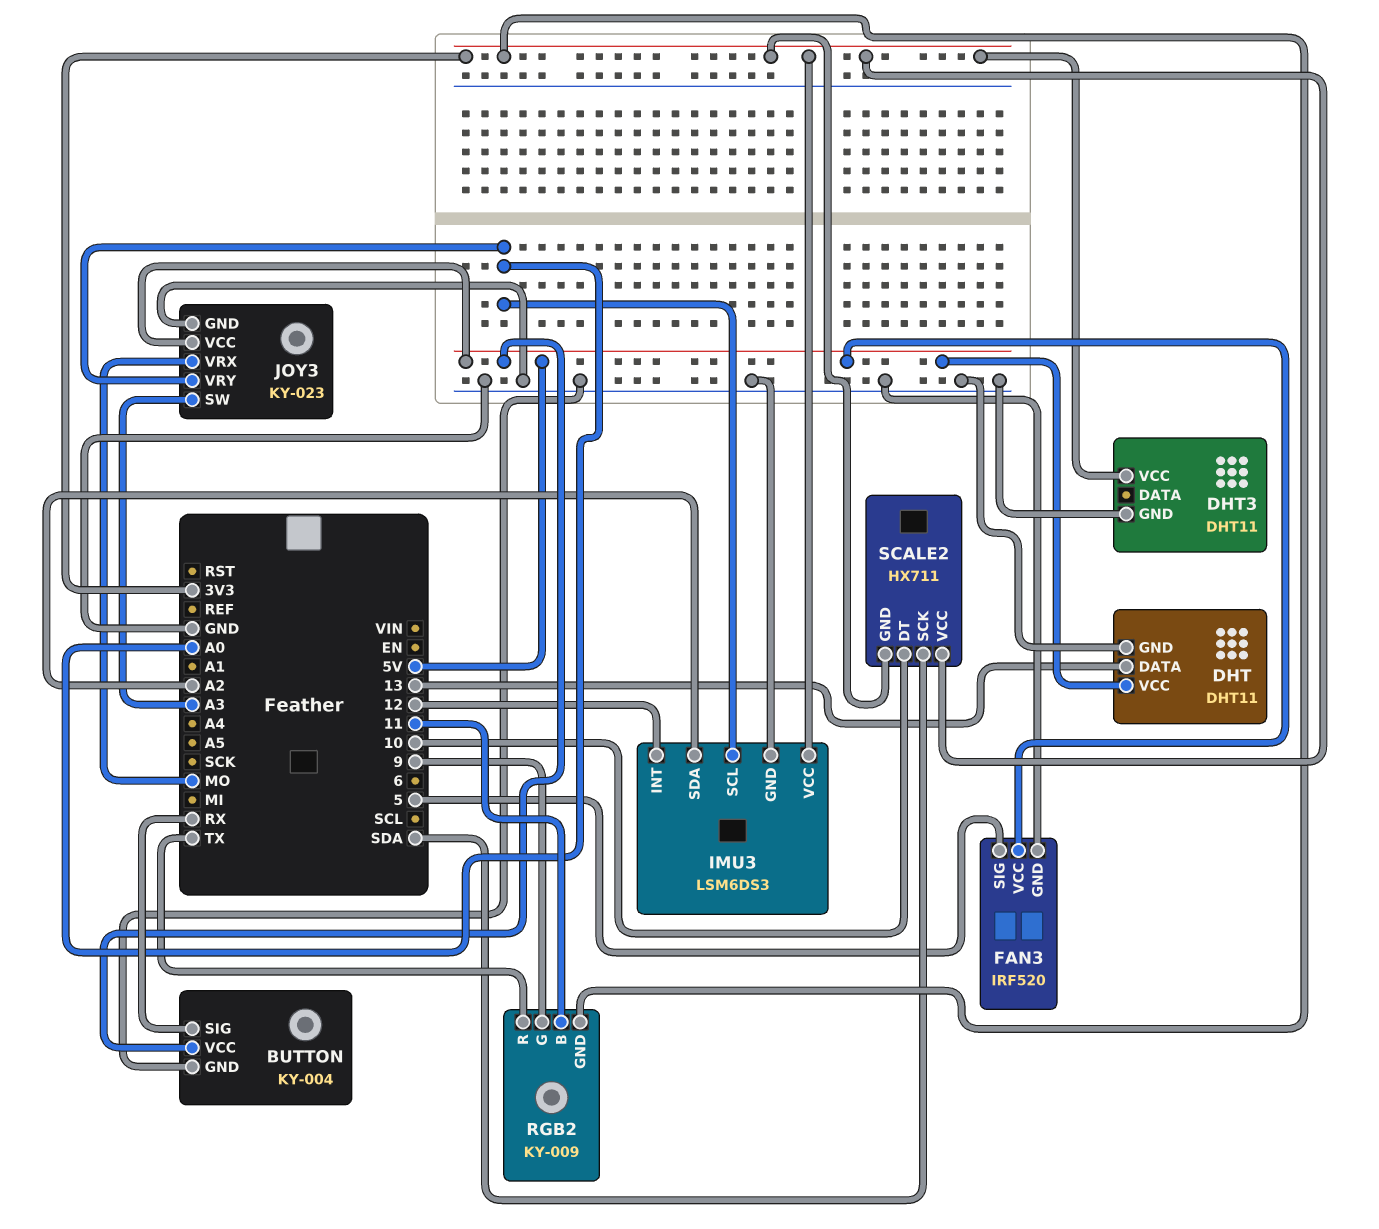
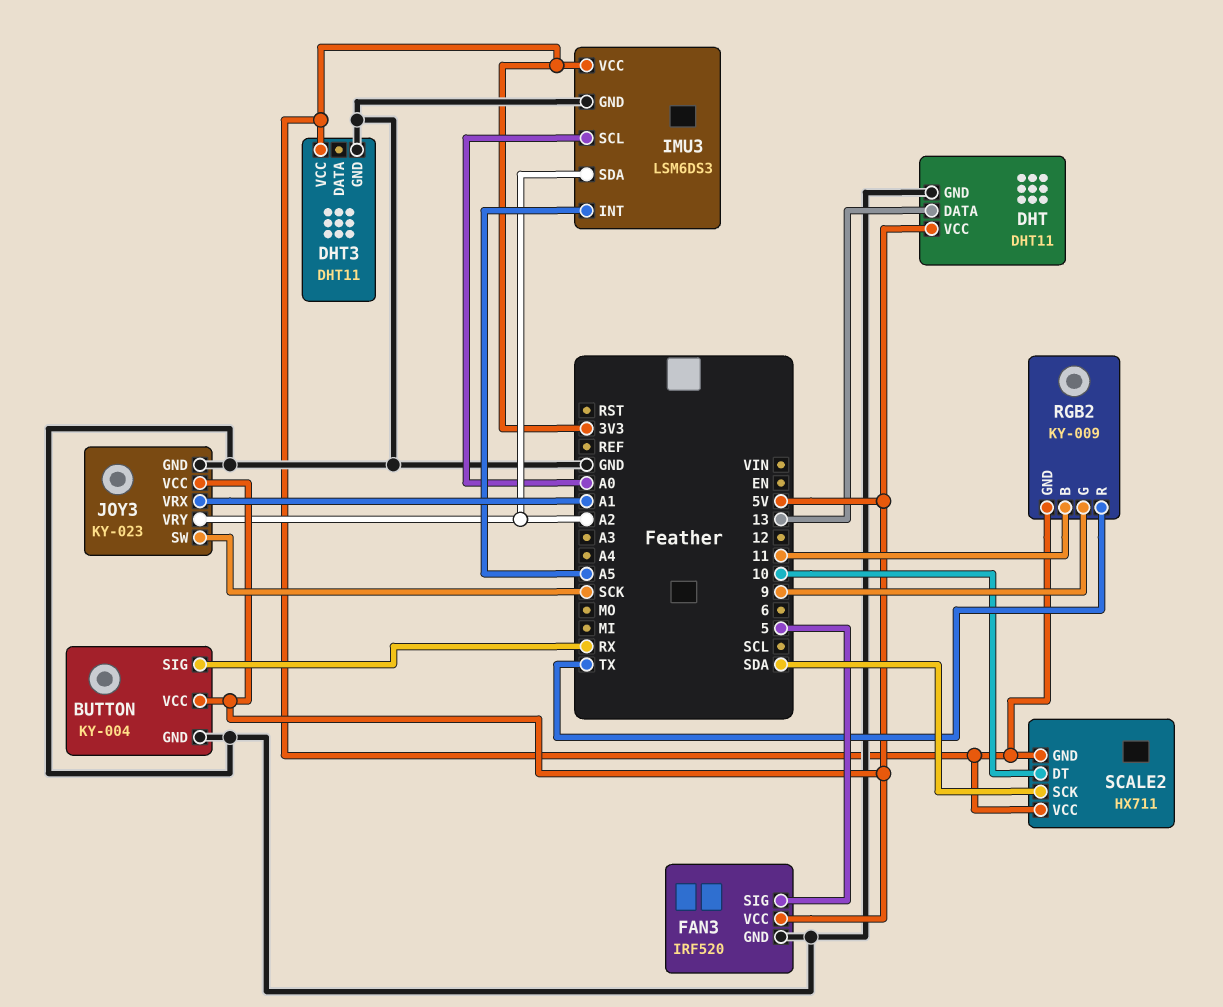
IMU3 pin INT: 12 -> A5
JOY3 pin SW: A3 -> SCK
JOY3 pin VRX: MO -> A1
JOY3 pin VRY: A0 -> A2

